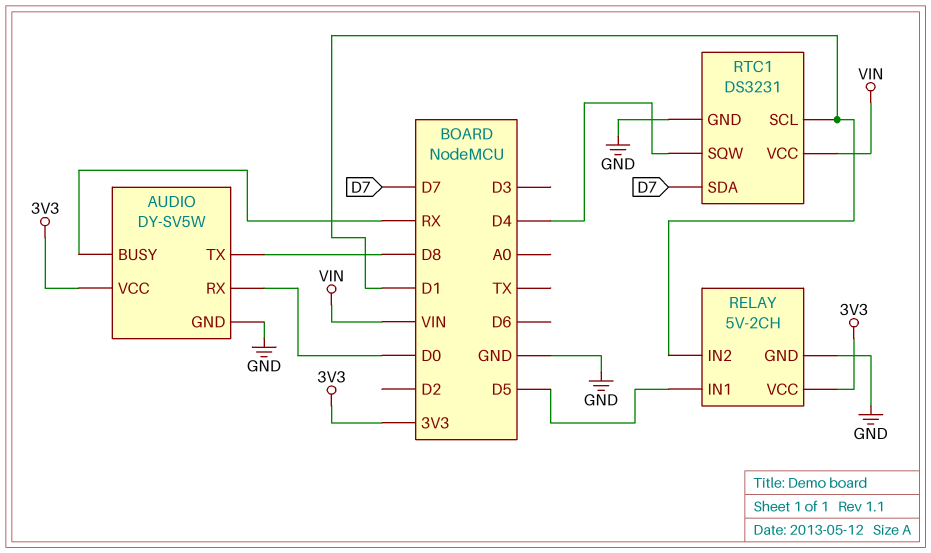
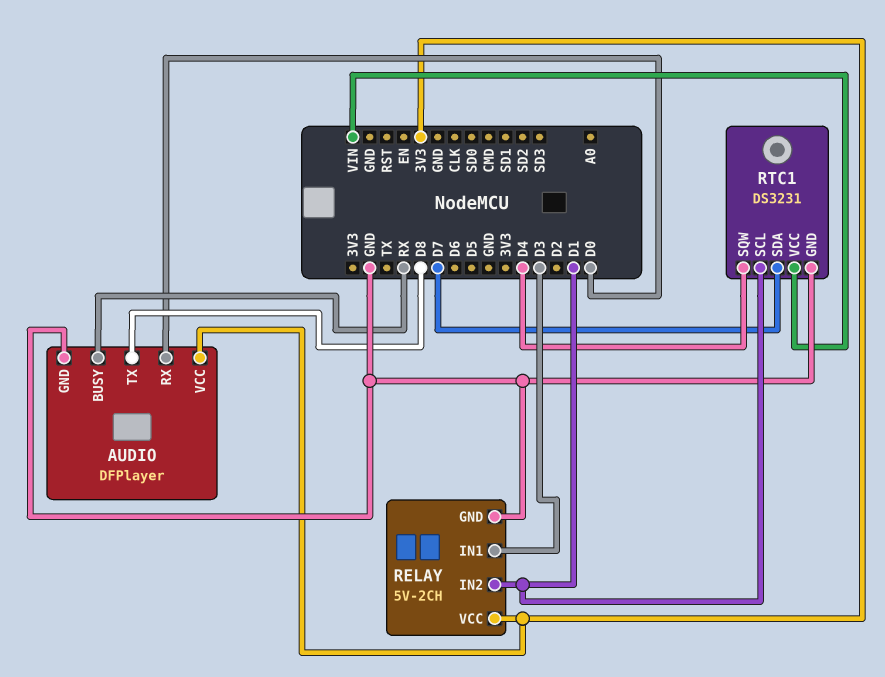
AUDIO: DY-SV5W -> DFPlayer
RELAY pin IN1: D5 -> D3

